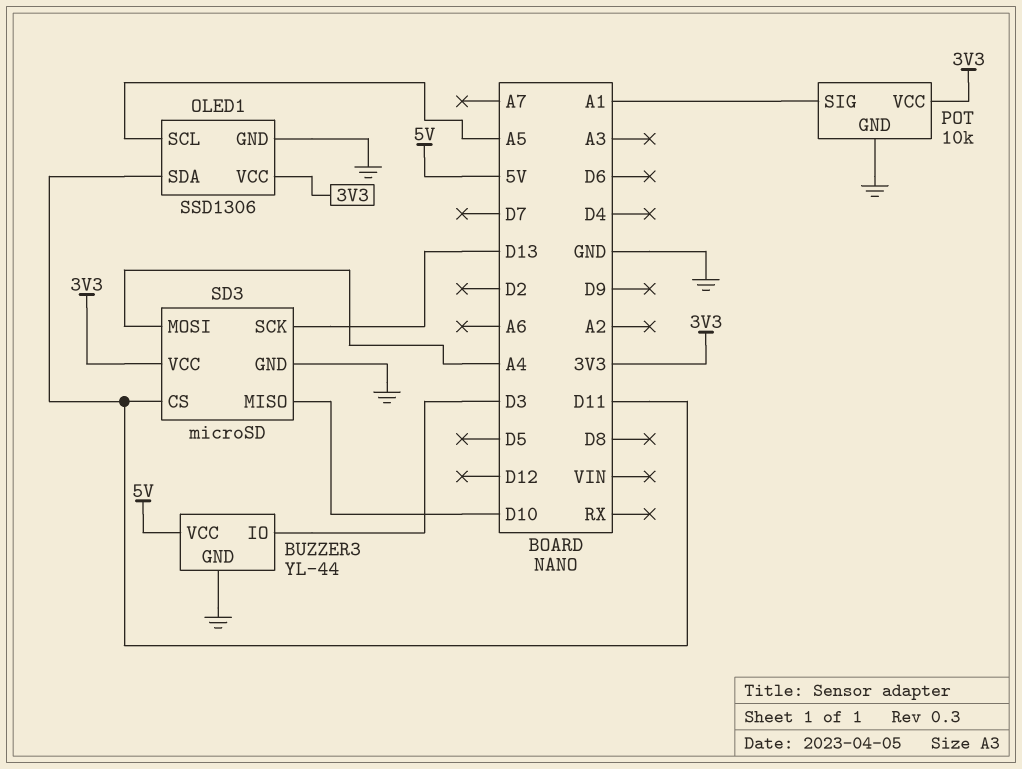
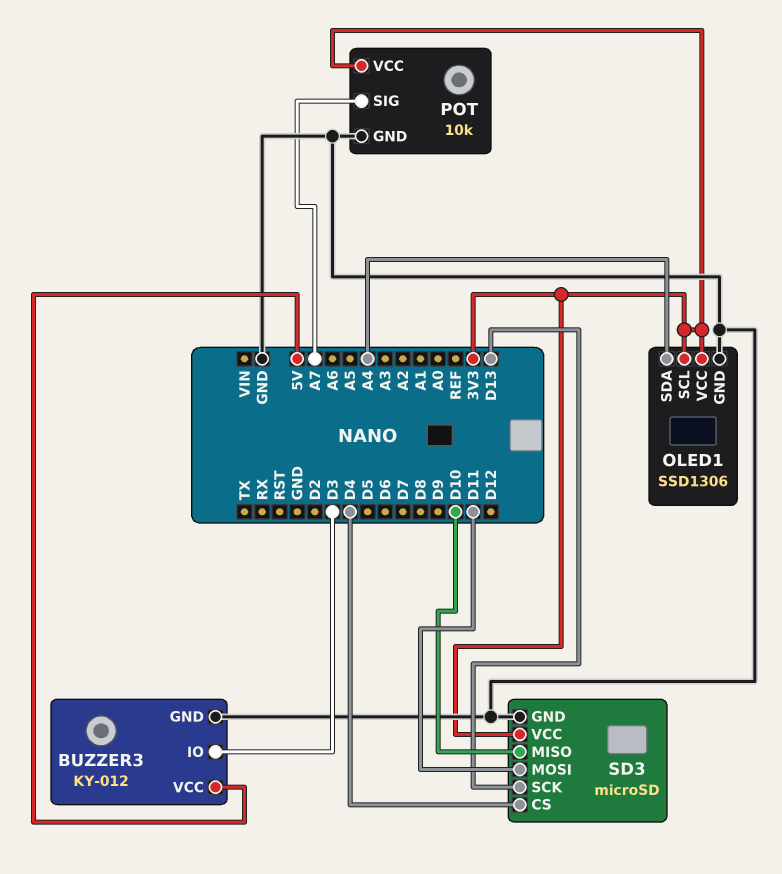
BUZZER3: YL-44 -> KY-012
OLED1 pin SCL: A5 -> 3V3
OLED1 pin SDA: D11 -> A4
POT pin SIG: A1 -> A7
SD3 pin CS: D11 -> D4
SD3 pin MOSI: A4 -> D11

